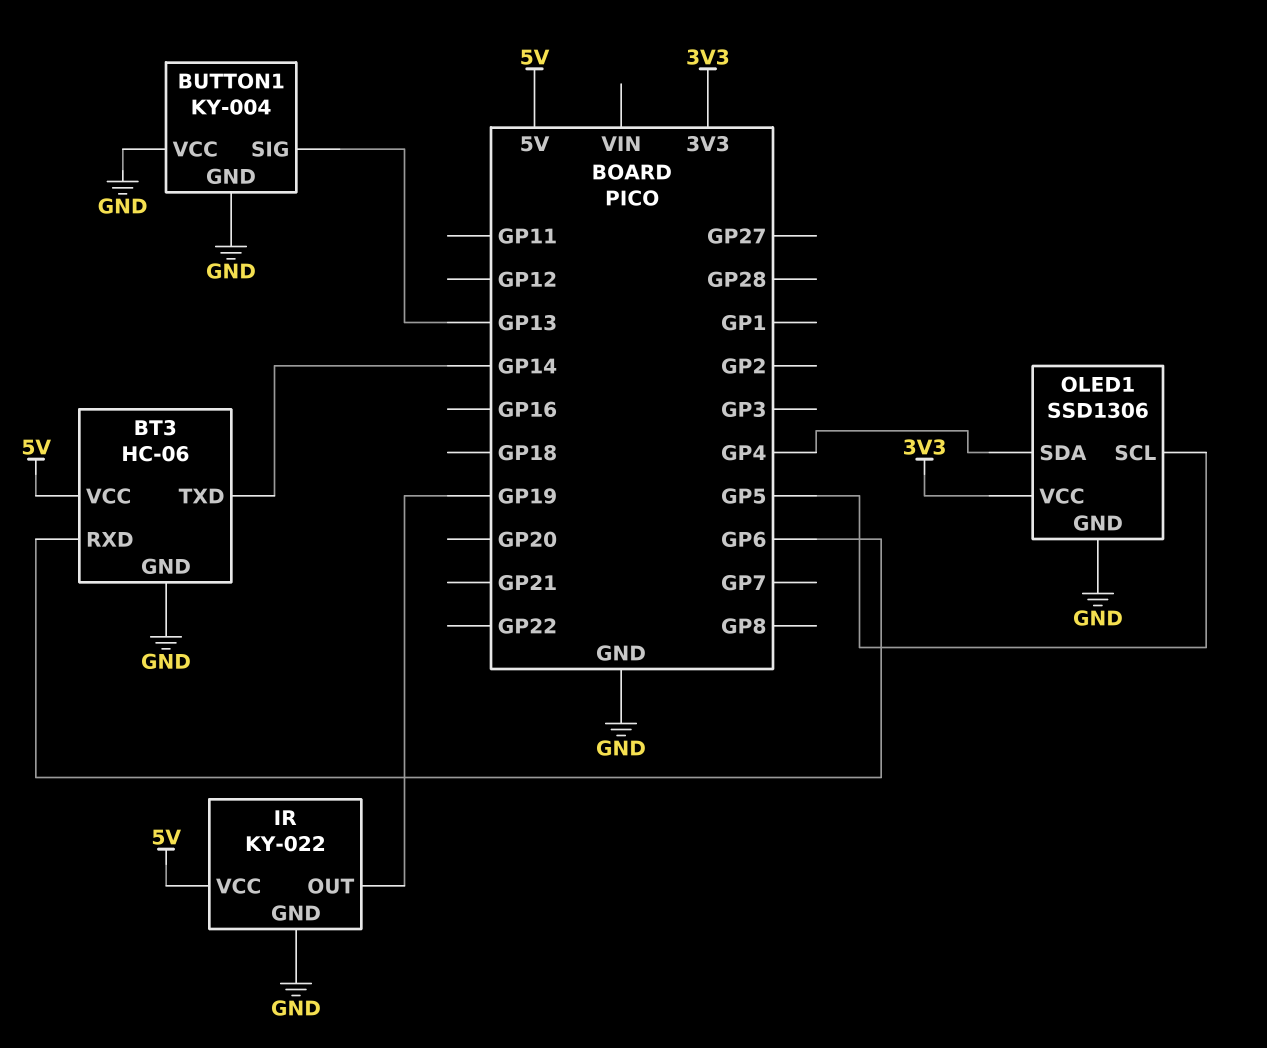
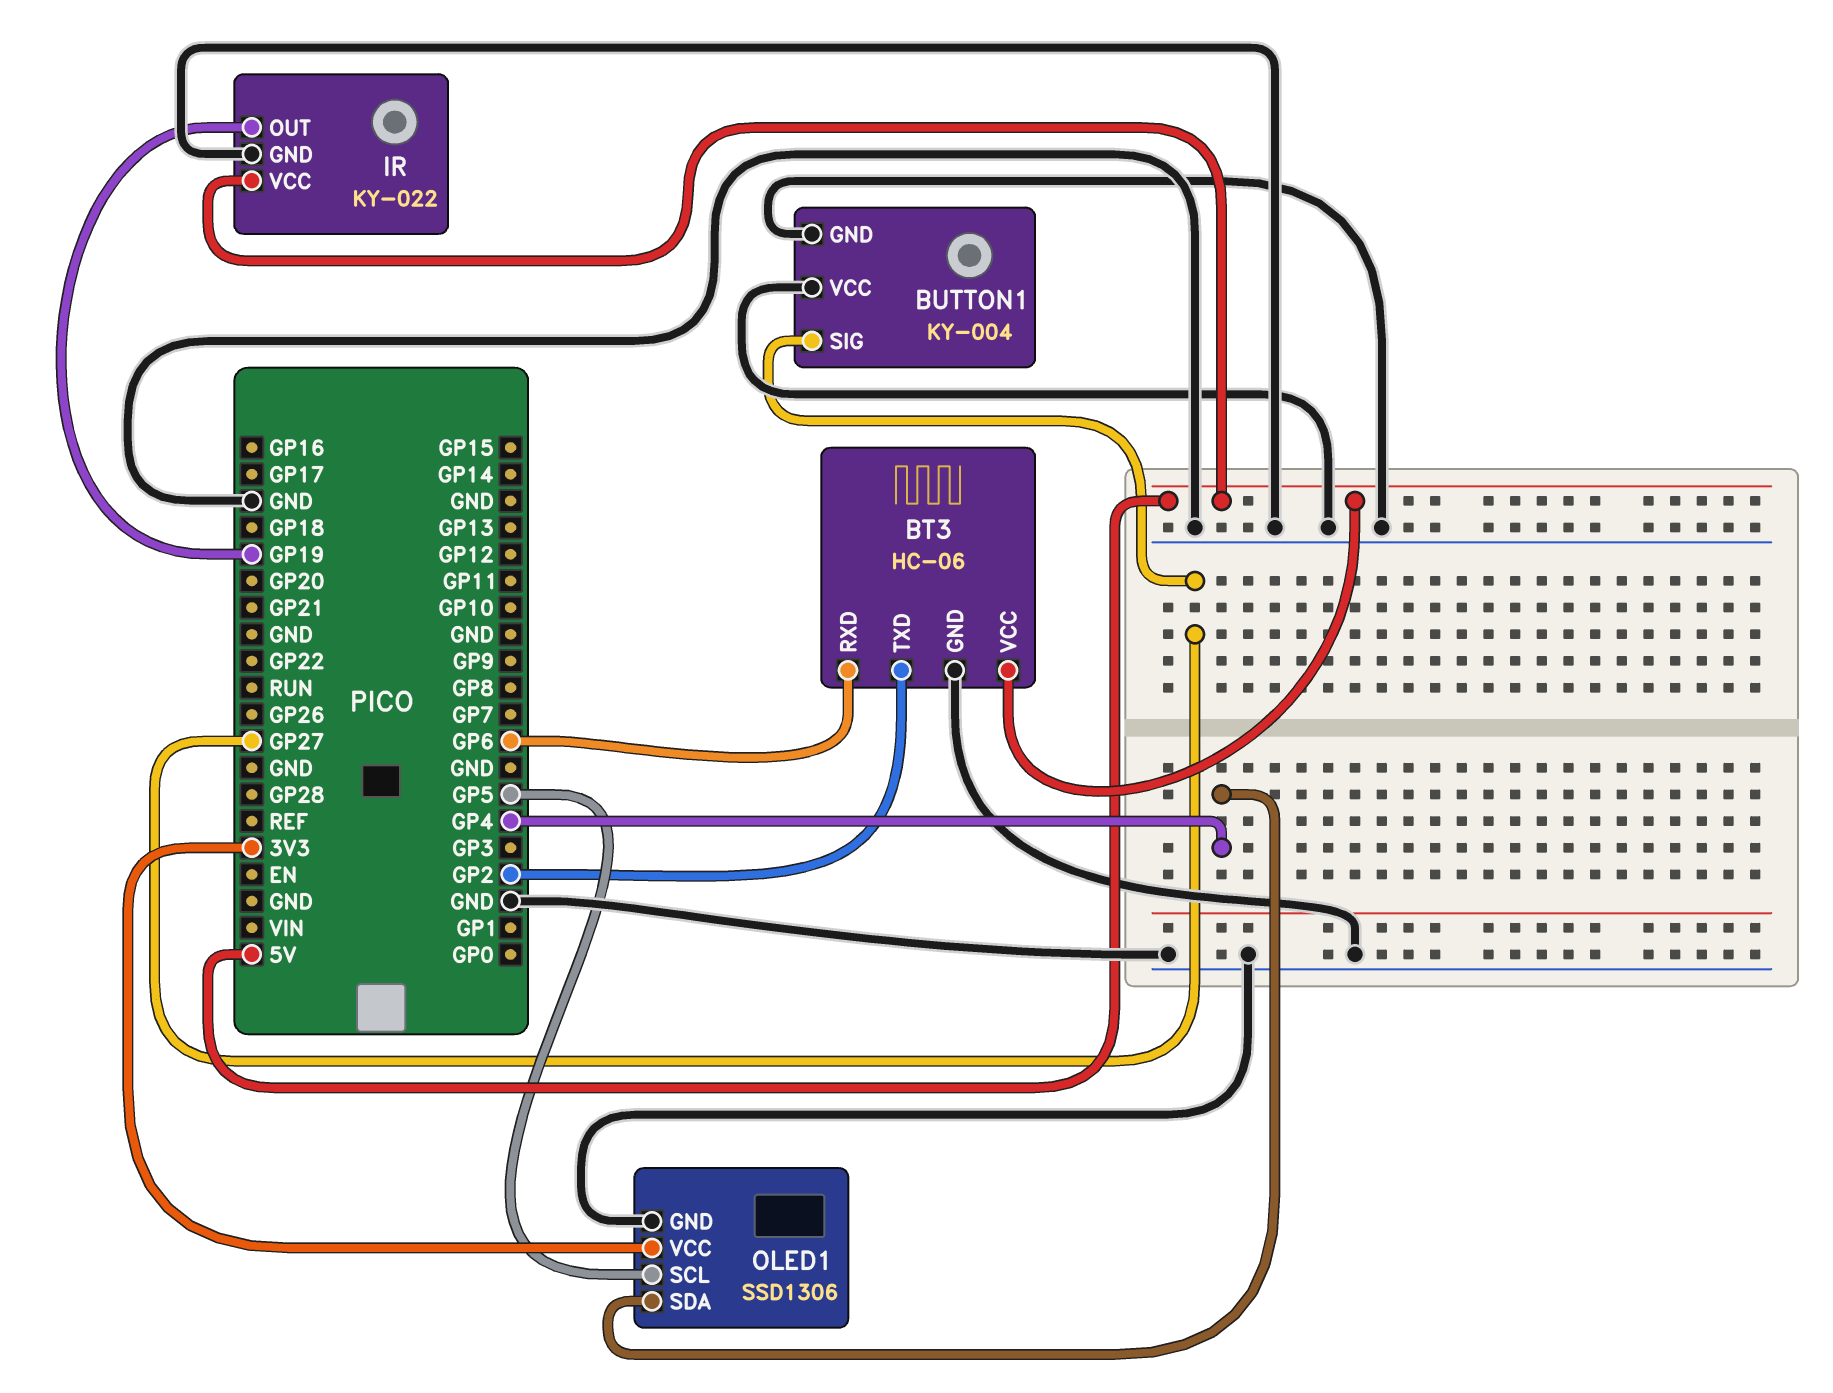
BT3 pin TXD: GP14 -> GP2
BUTTON1 pin SIG: GP13 -> GP27

